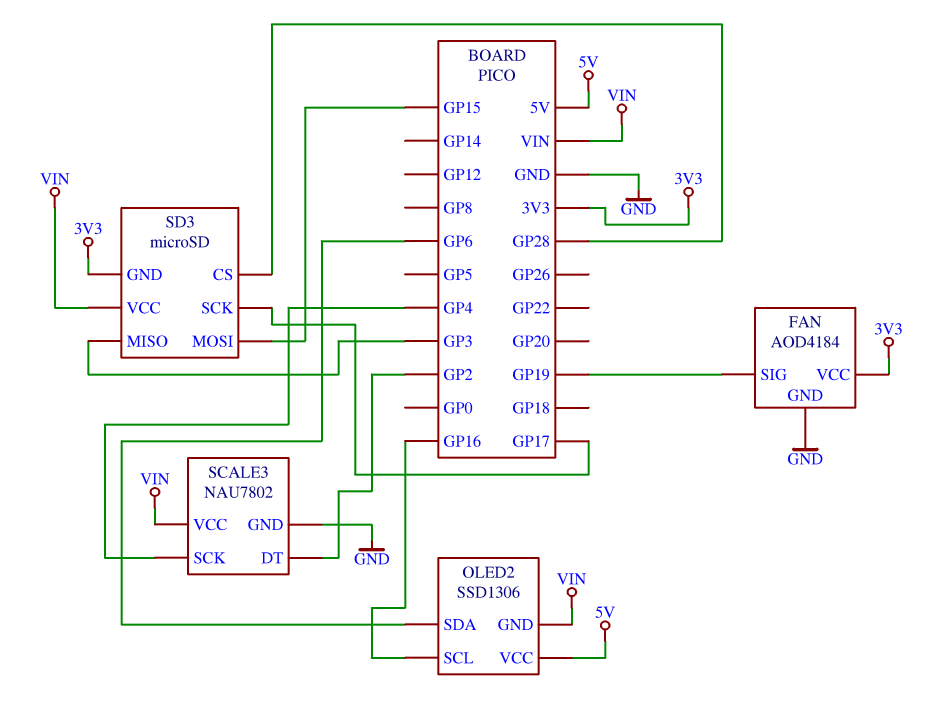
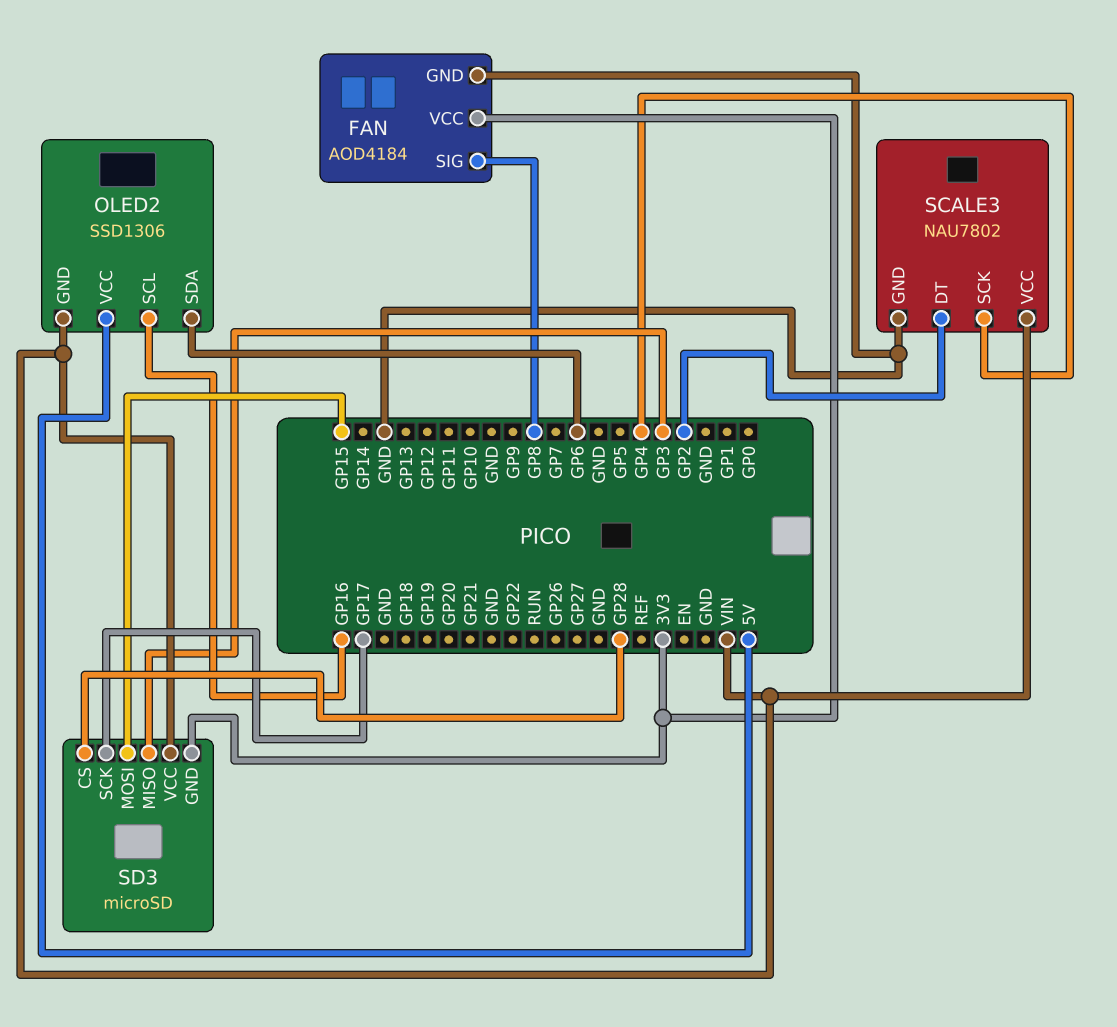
FAN pin SIG: GP19 -> GP8

